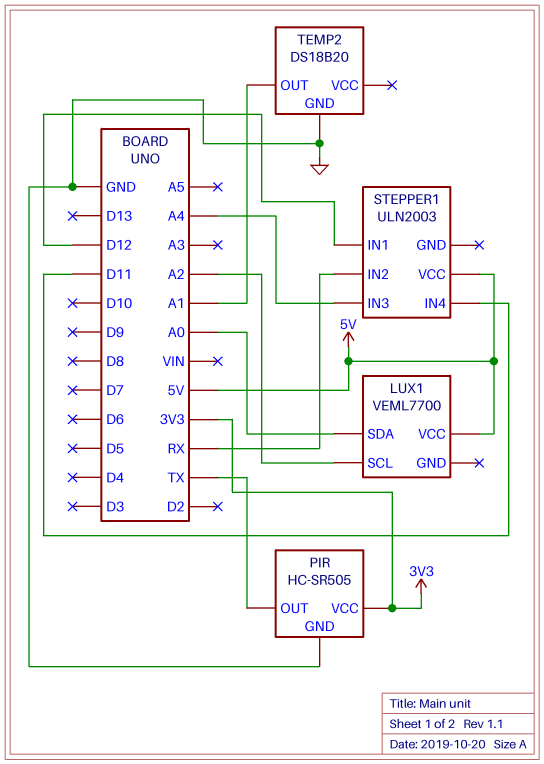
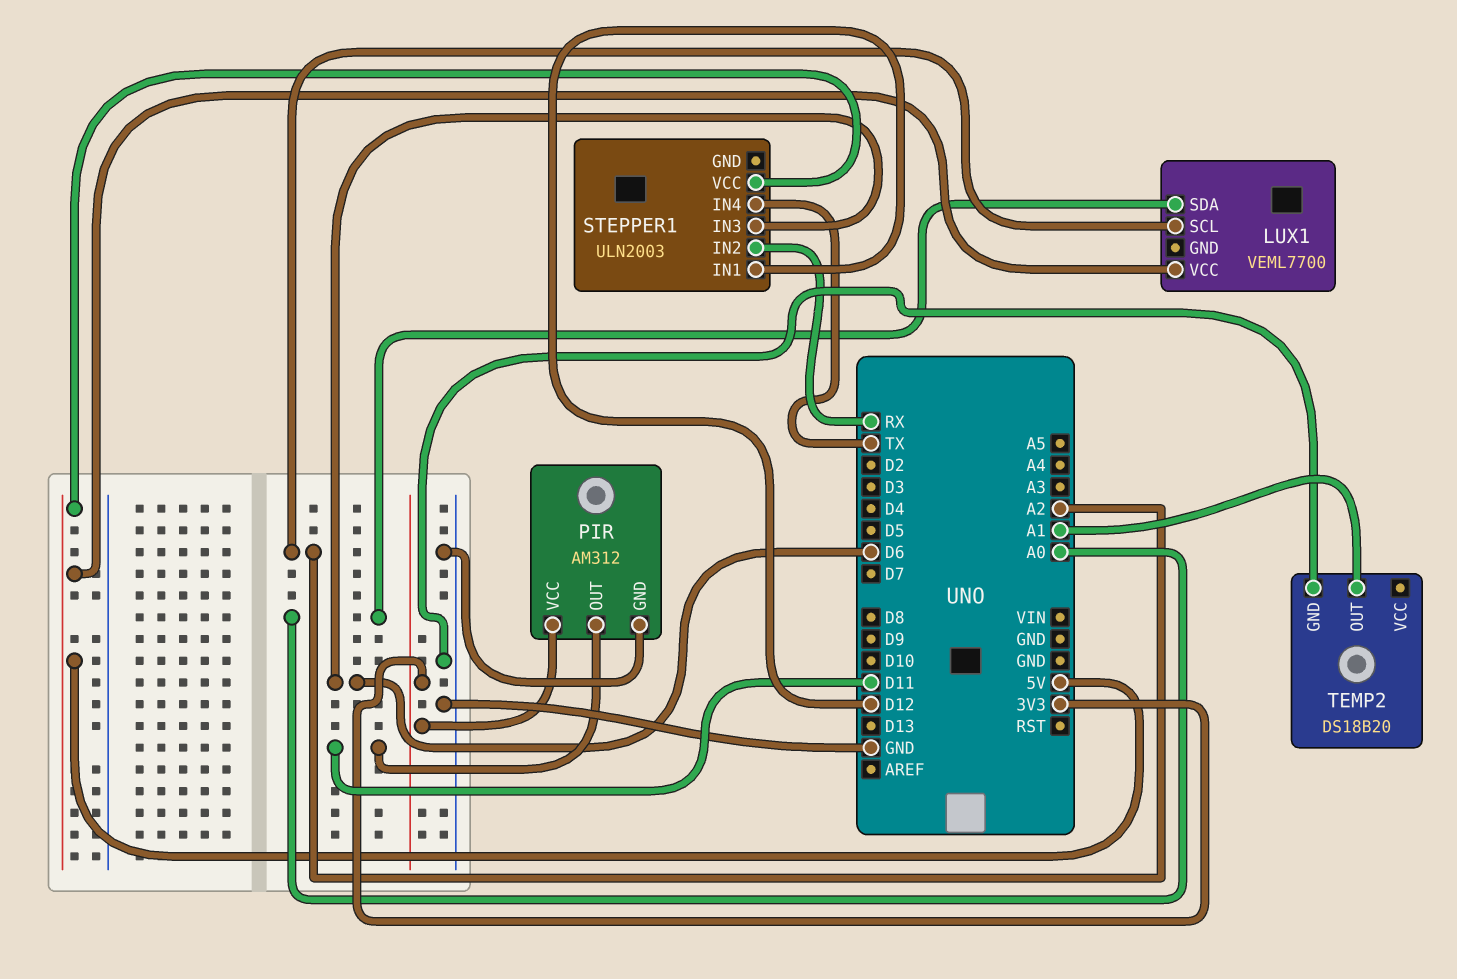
PIR: HC-SR505 -> AM312
PIR pin OUT: TX -> D11
STEPPER1 pin IN3: A4 -> D6
STEPPER1 pin IN4: D11 -> TX

